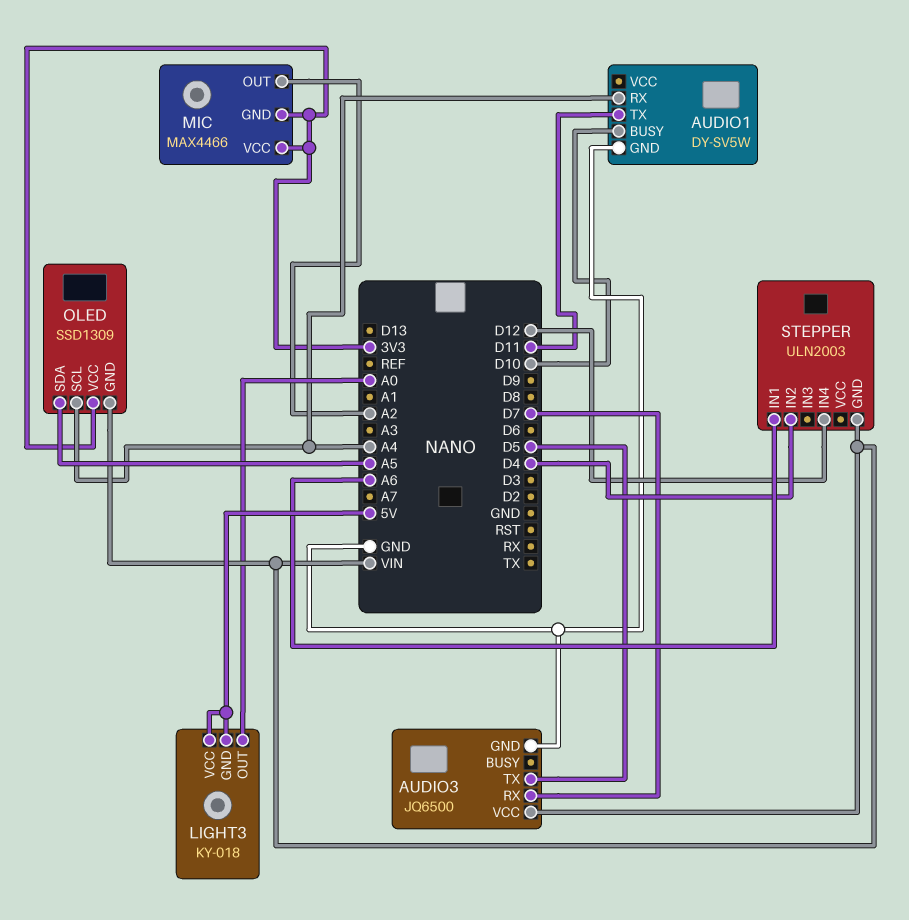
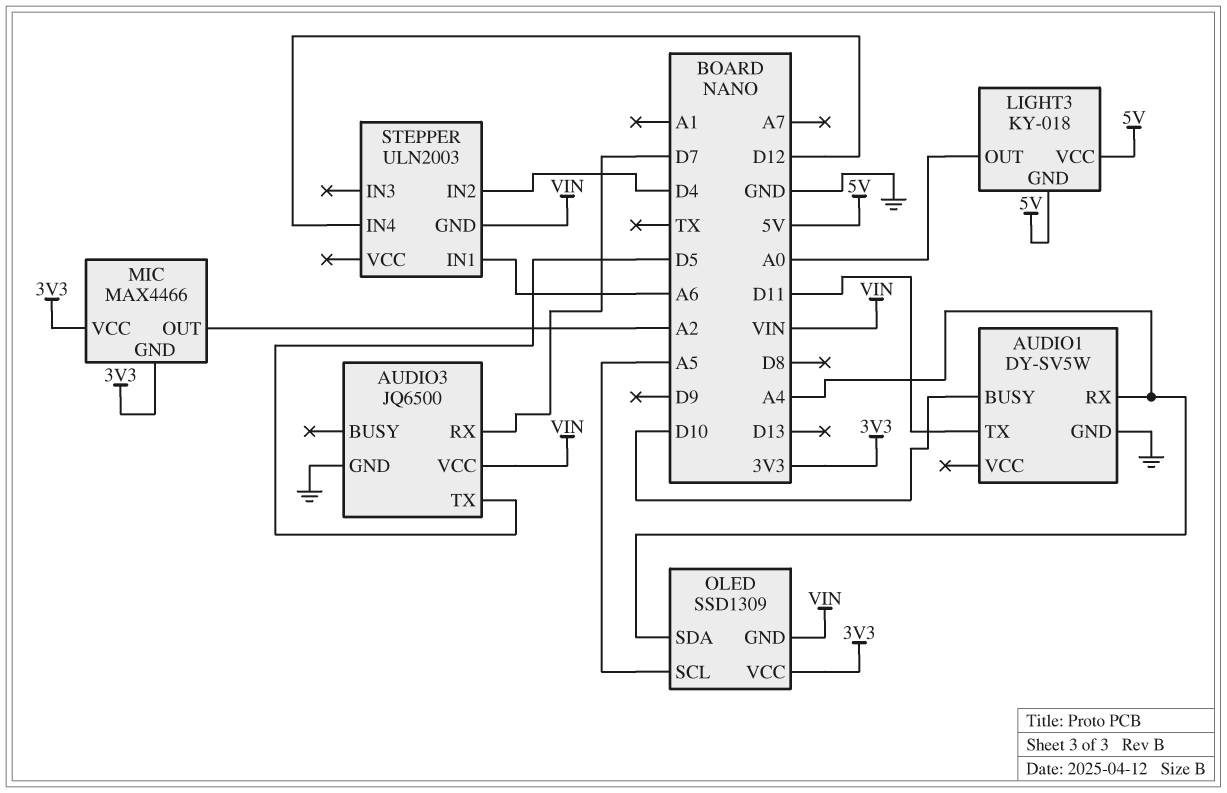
OLED pin SCL: A4 -> A5
OLED pin SDA: A5 -> A4

